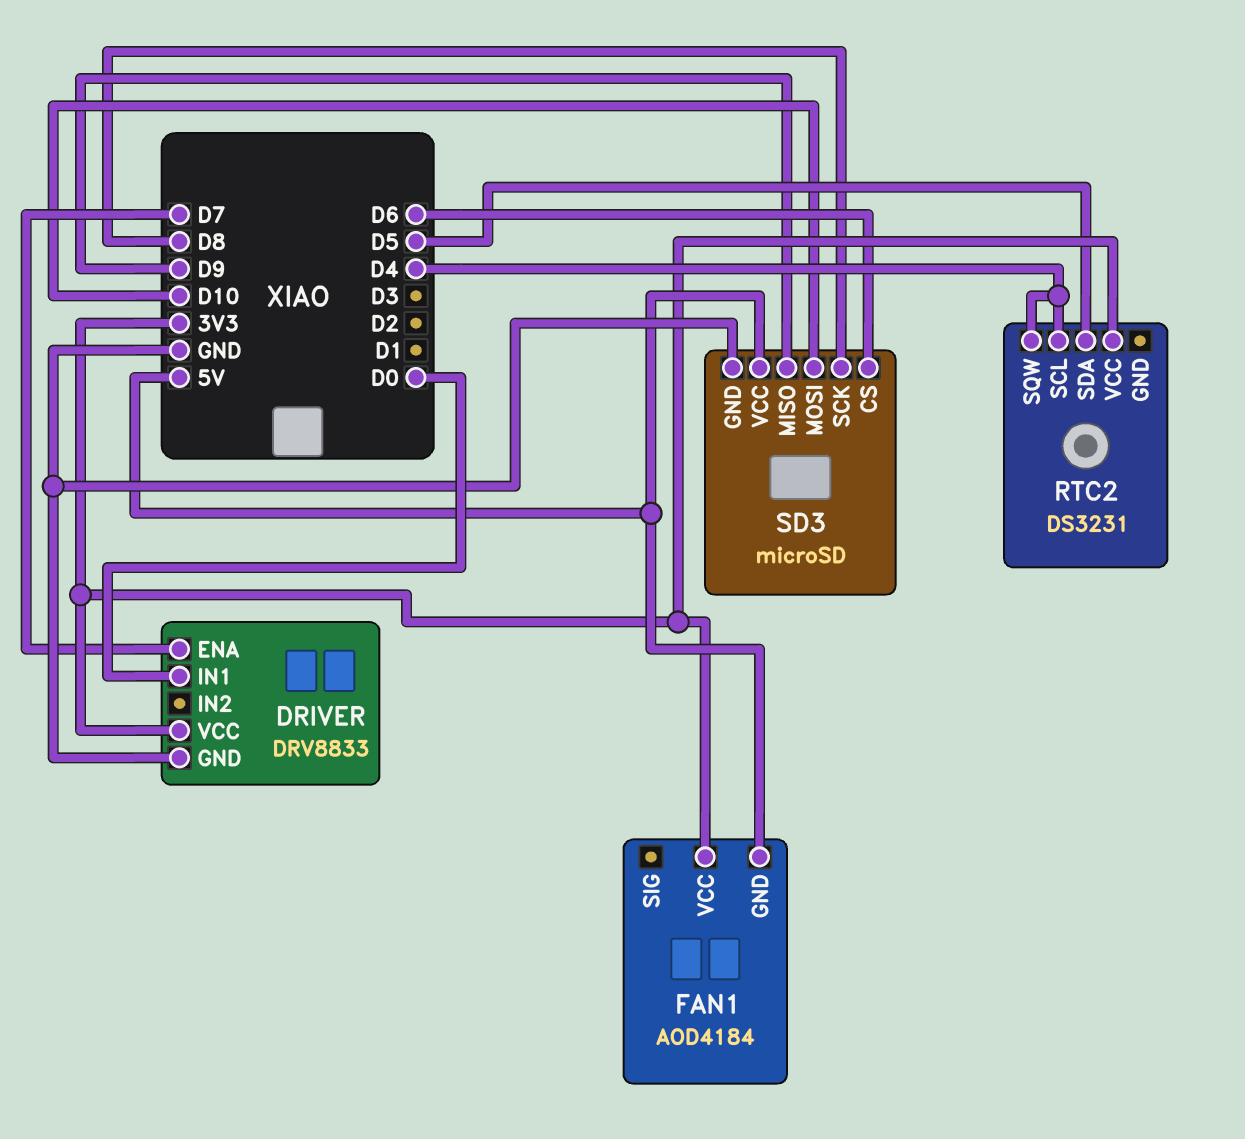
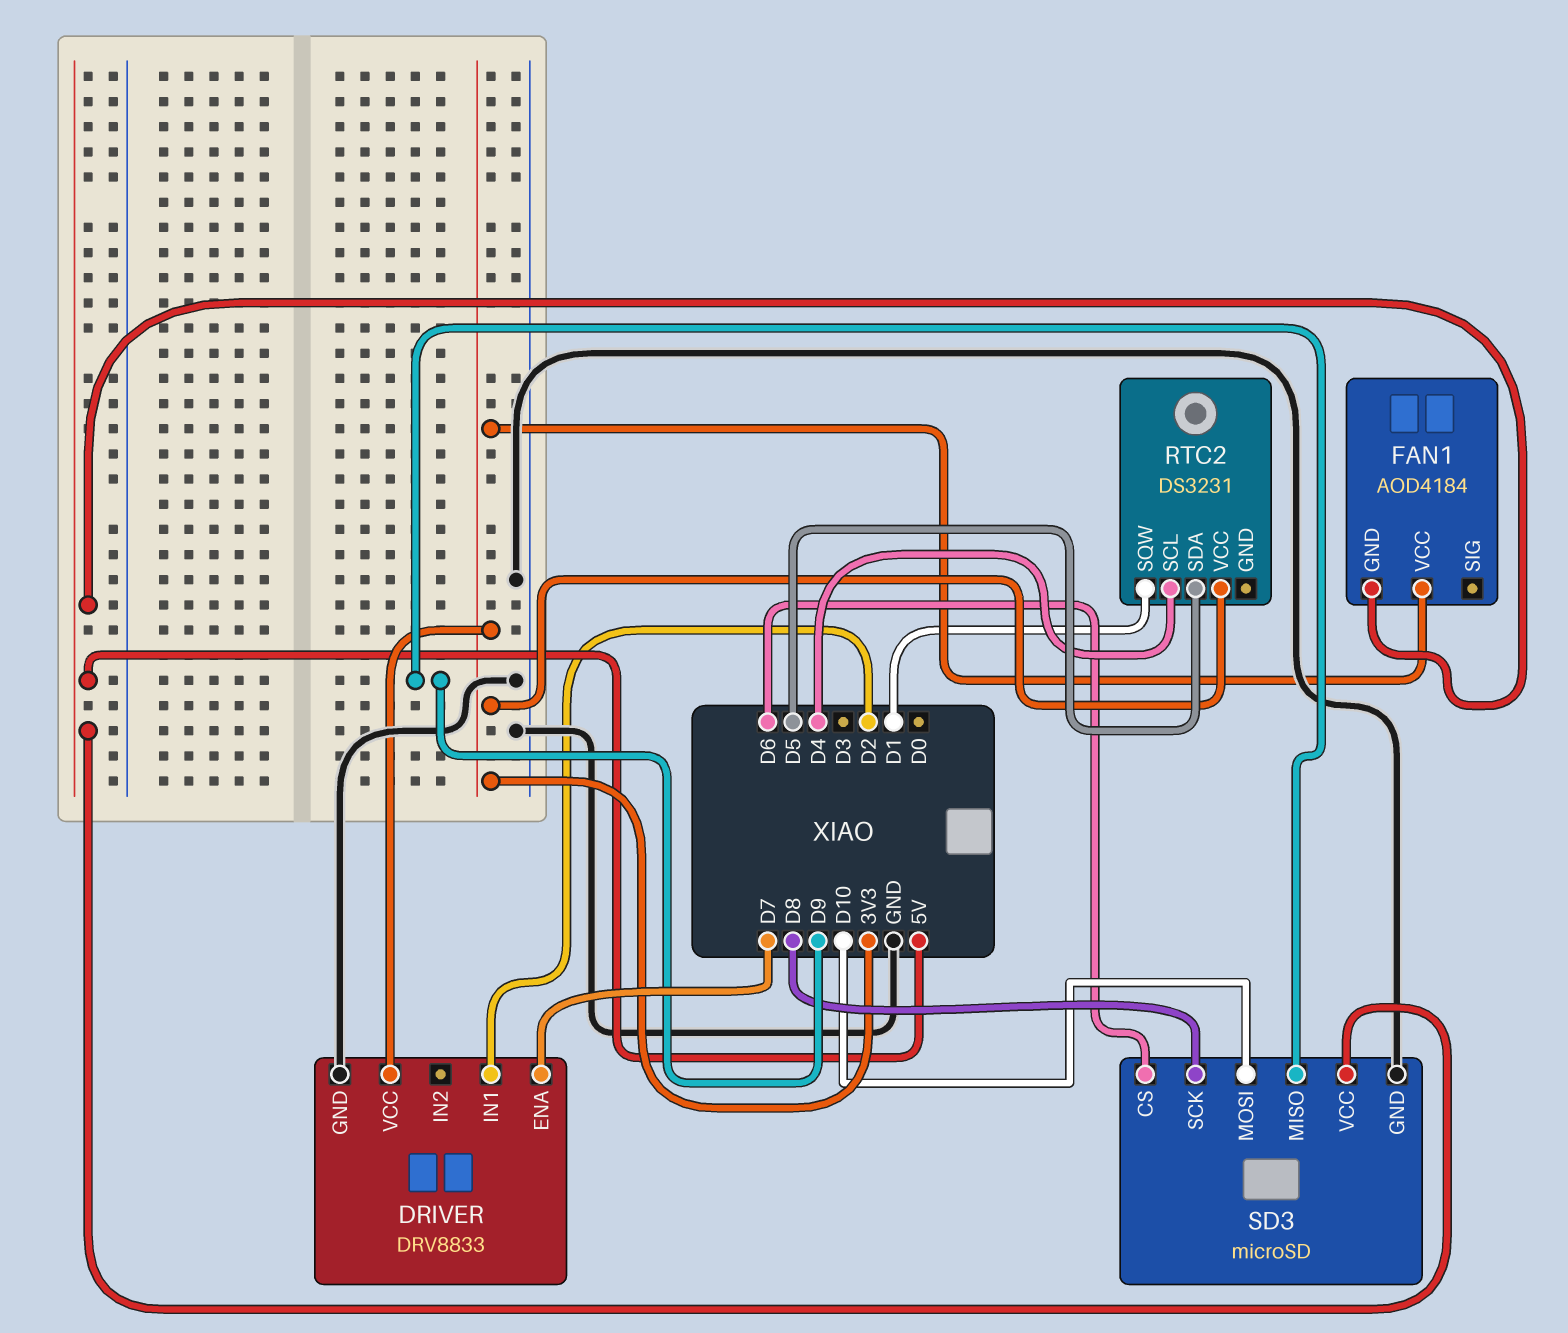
DRIVER pin IN1: D0 -> D2
RTC2 pin SQW: D4 -> D1

